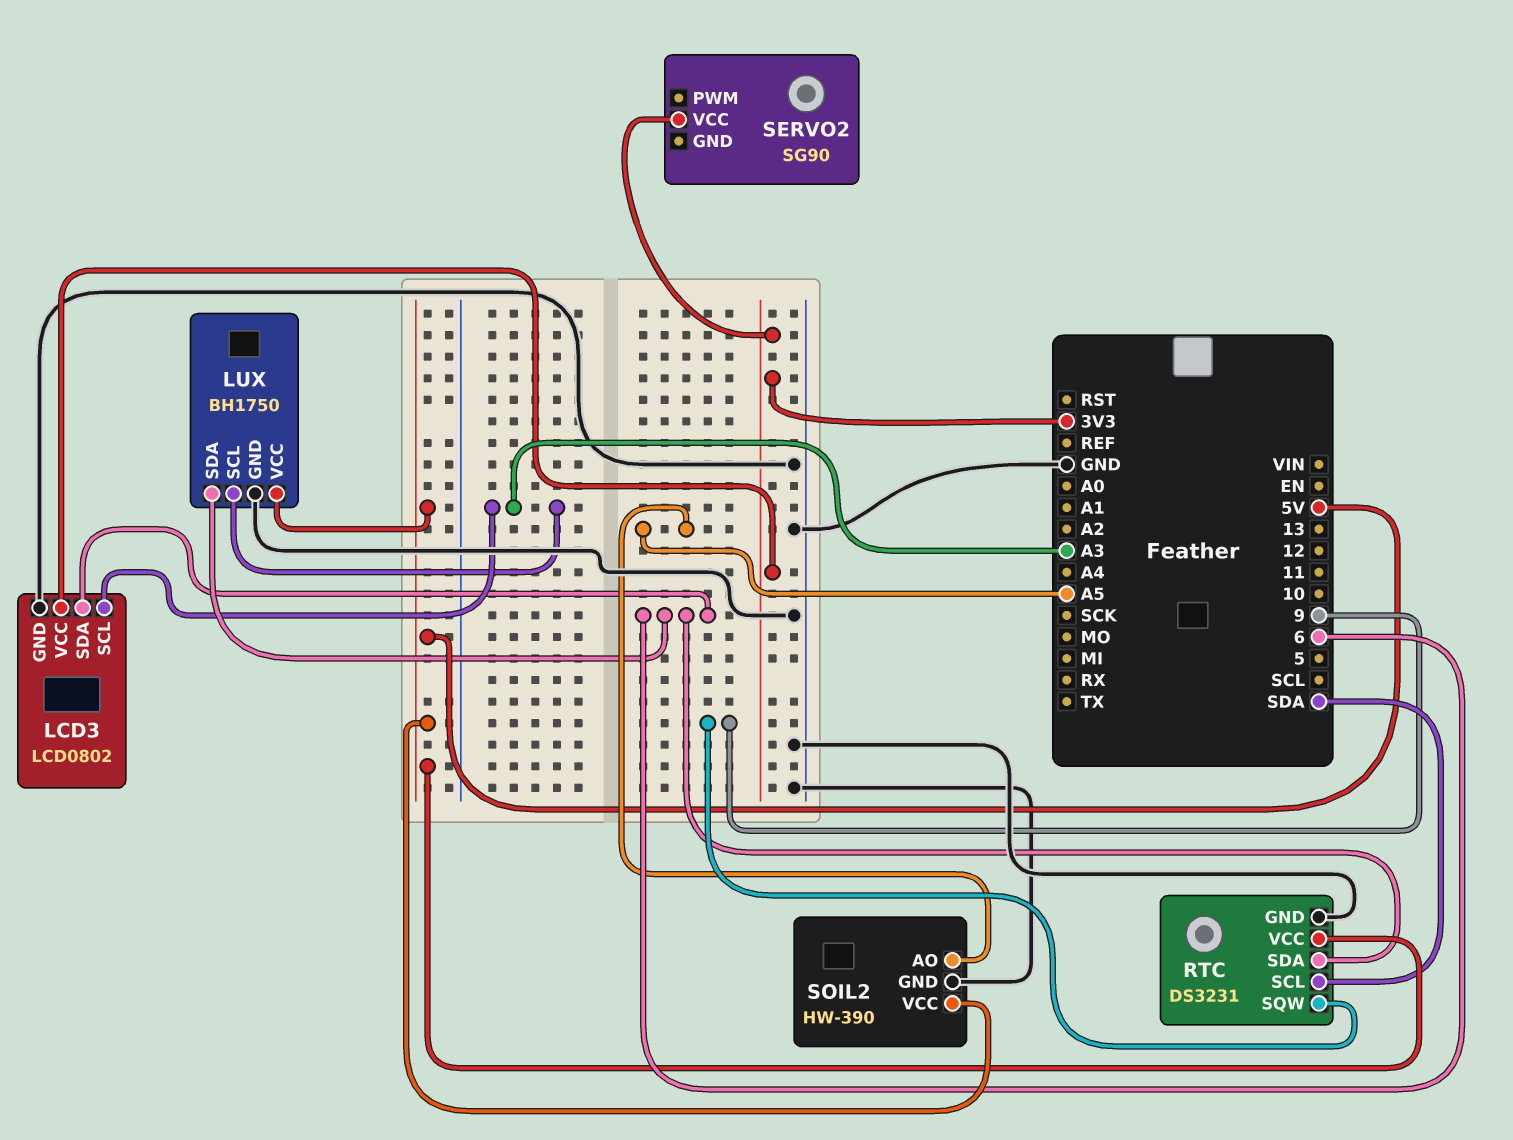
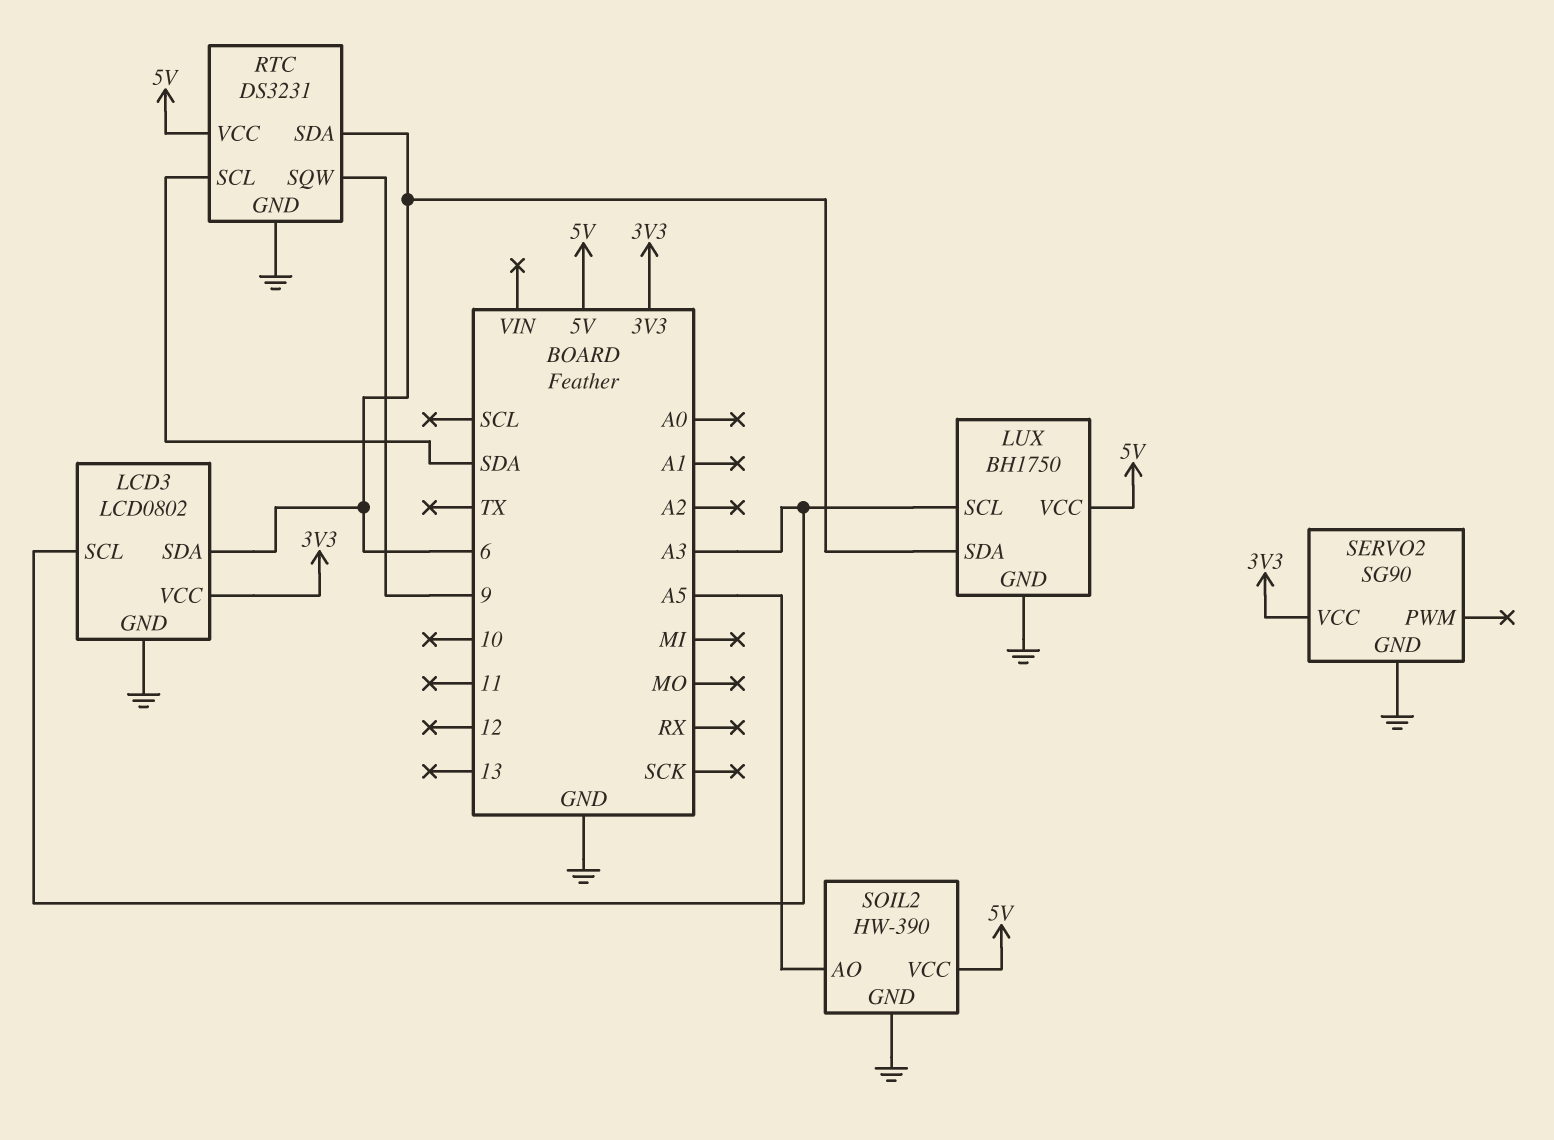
SERVO2 pin GND: none -> GND

